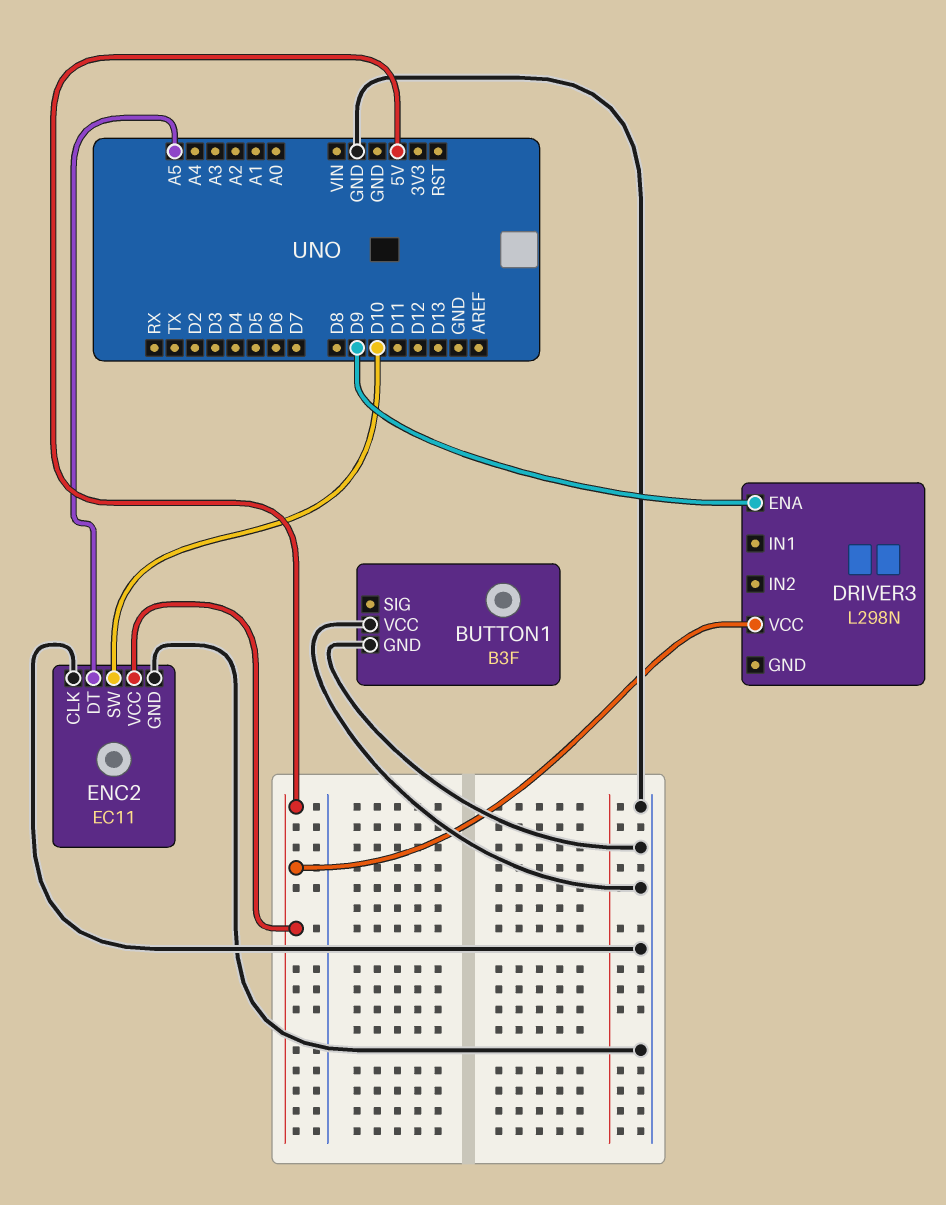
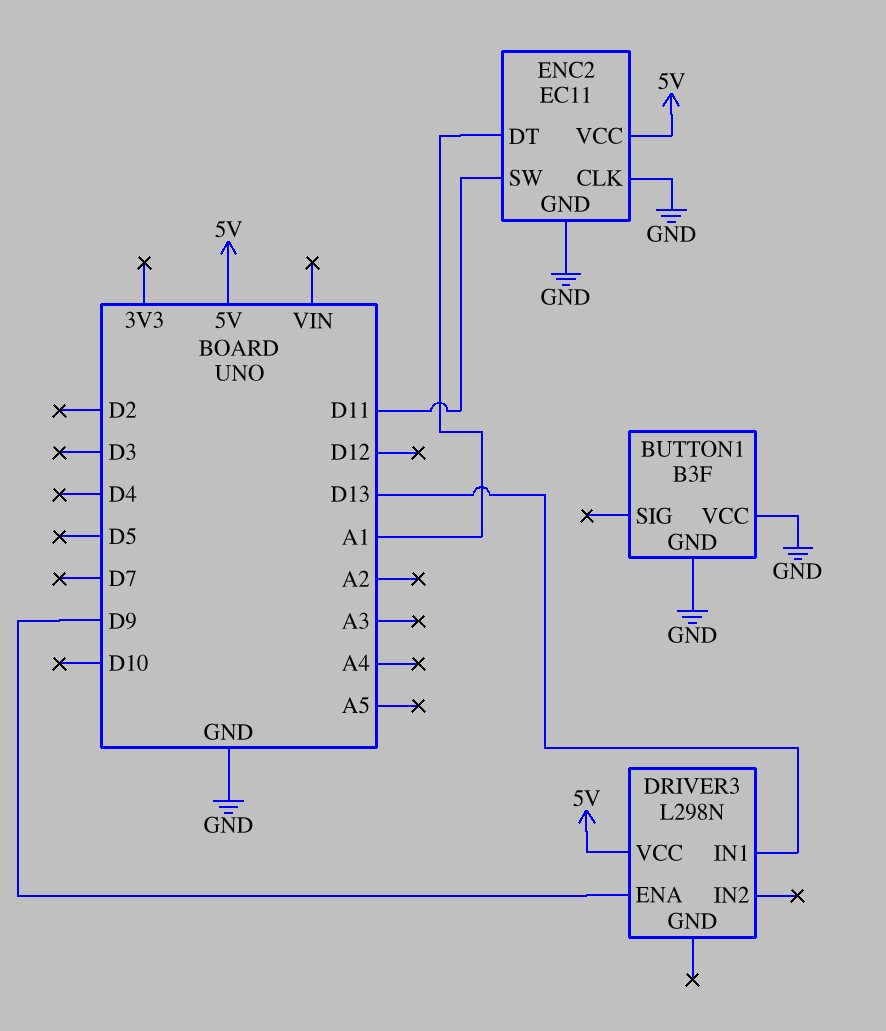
DRIVER3 pin IN1: none -> D13
ENC2 pin DT: A5 -> A1
ENC2 pin SW: D10 -> D11

